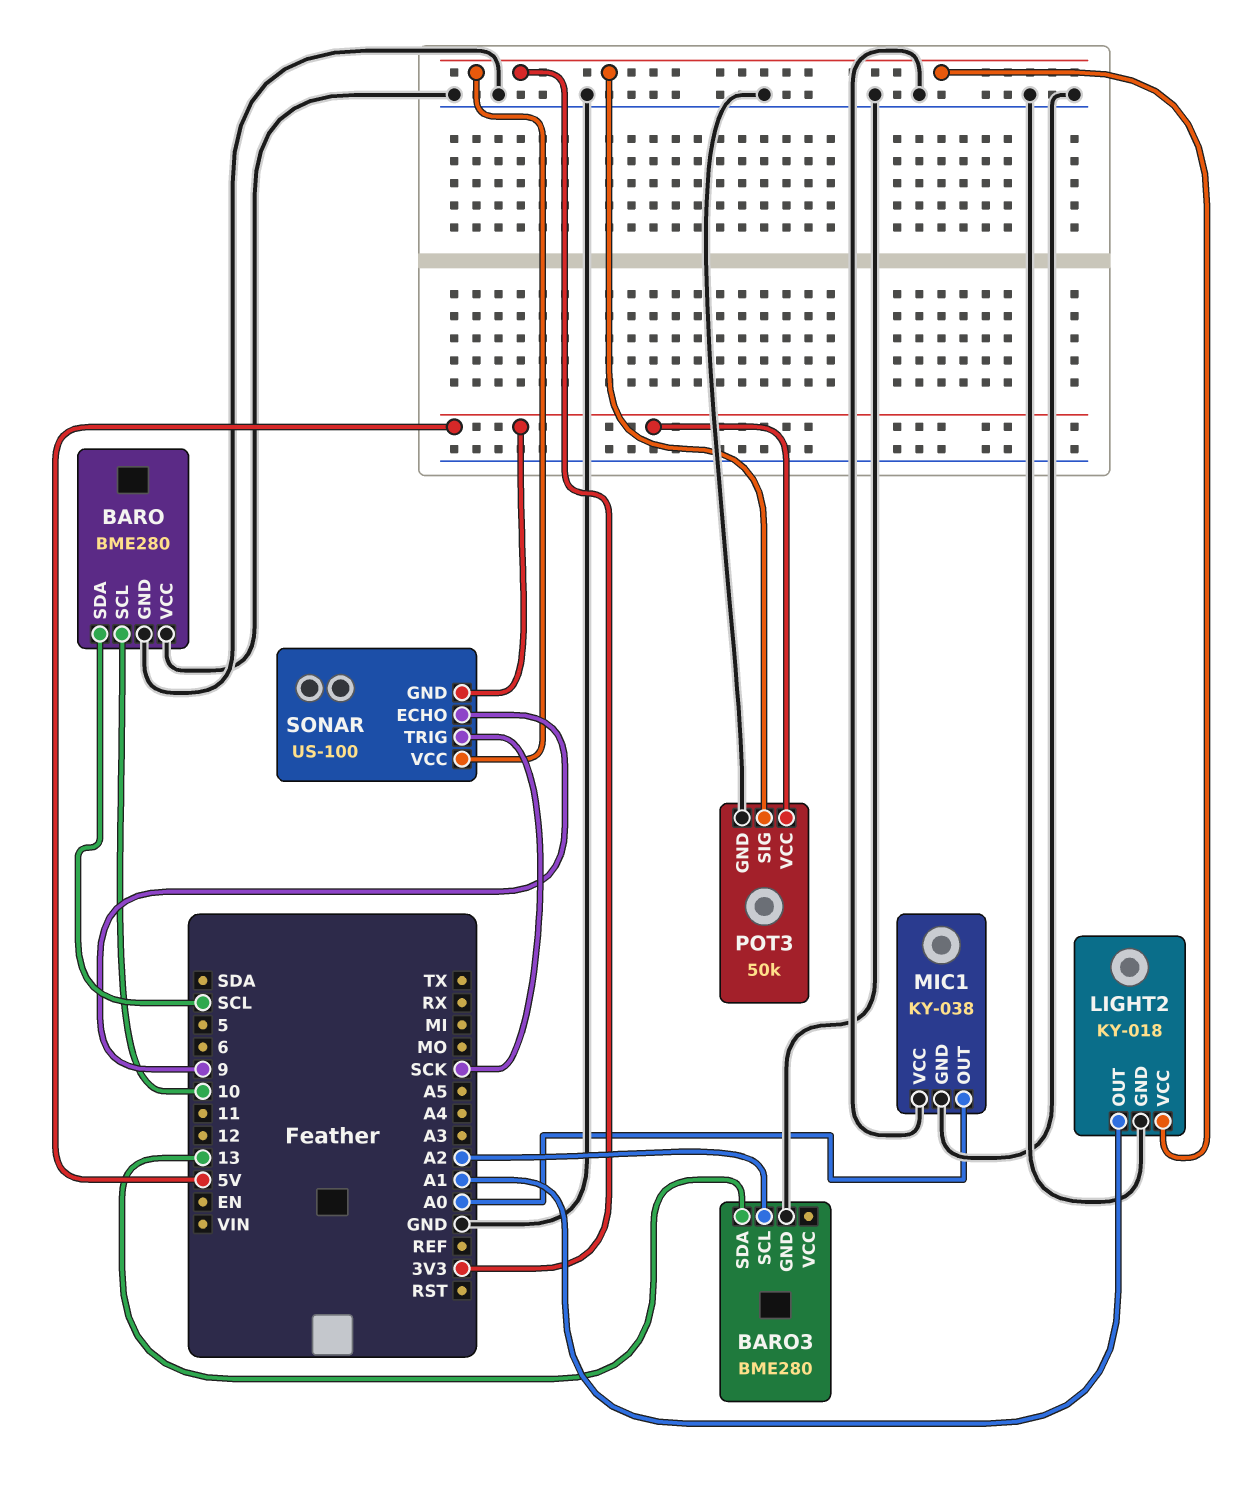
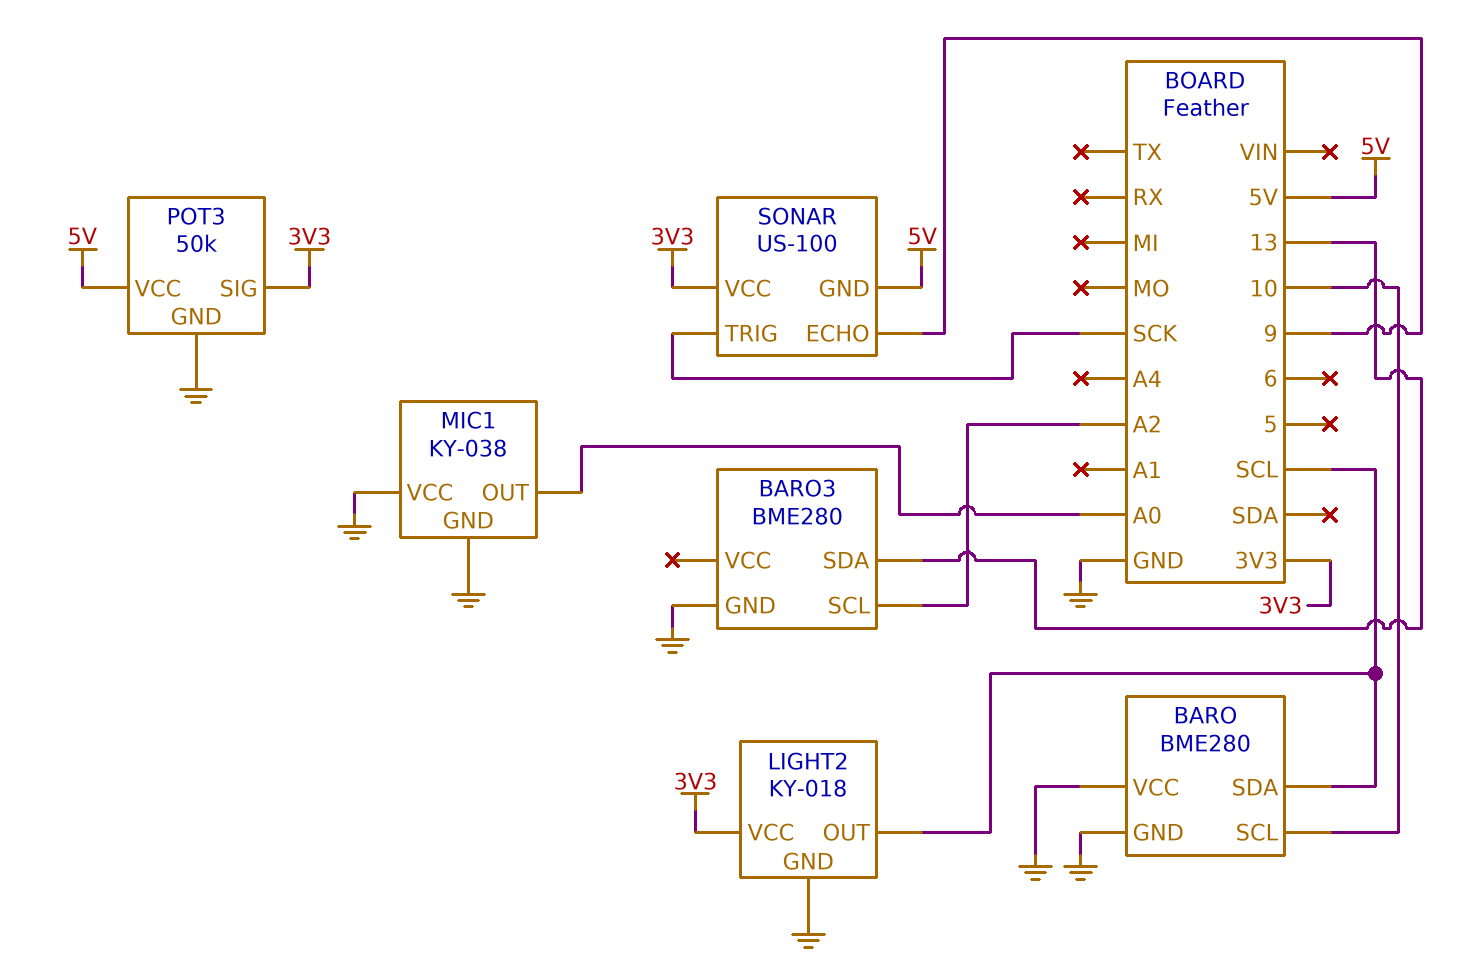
LIGHT2 pin OUT: A1 -> SCL

